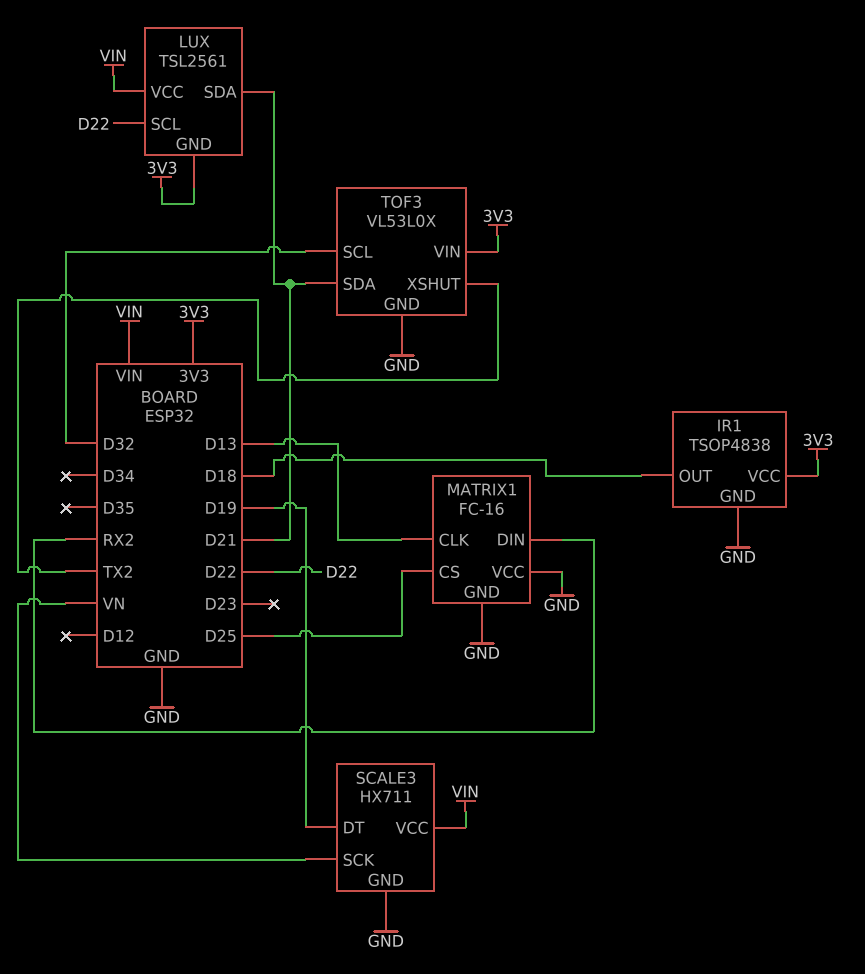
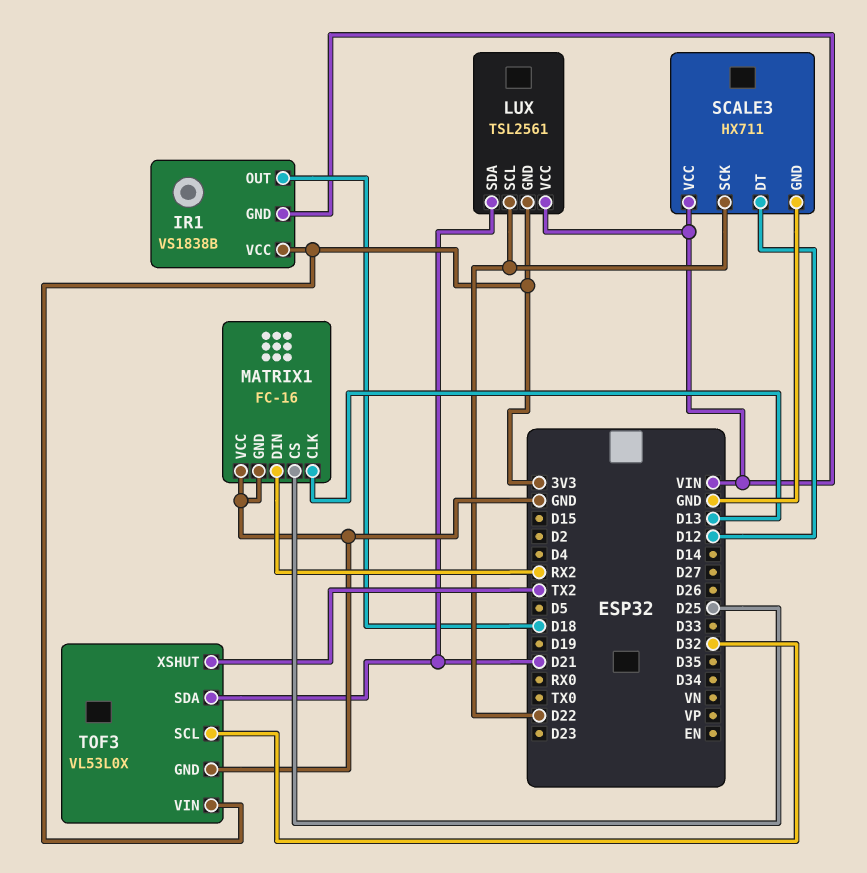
IR1: TSOP4838 -> VS1838B
IR1 pin GND: GND -> VIN
SCALE3 pin DT: D19 -> D12
SCALE3 pin SCK: VN -> D22

